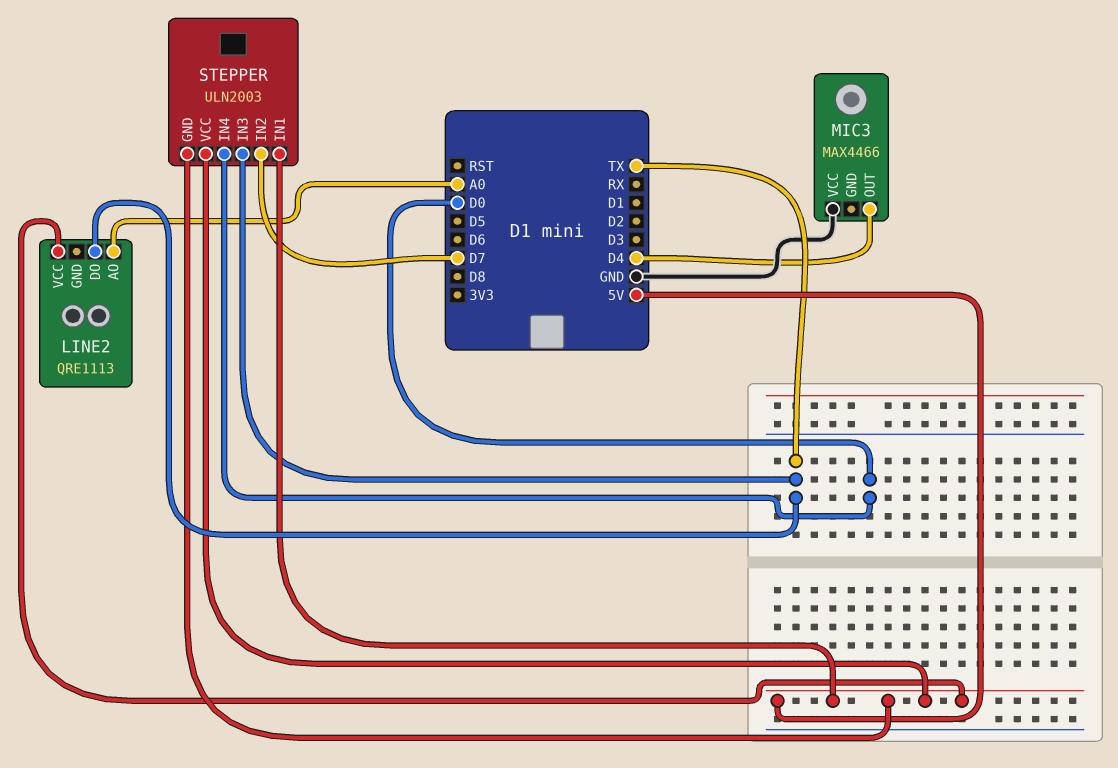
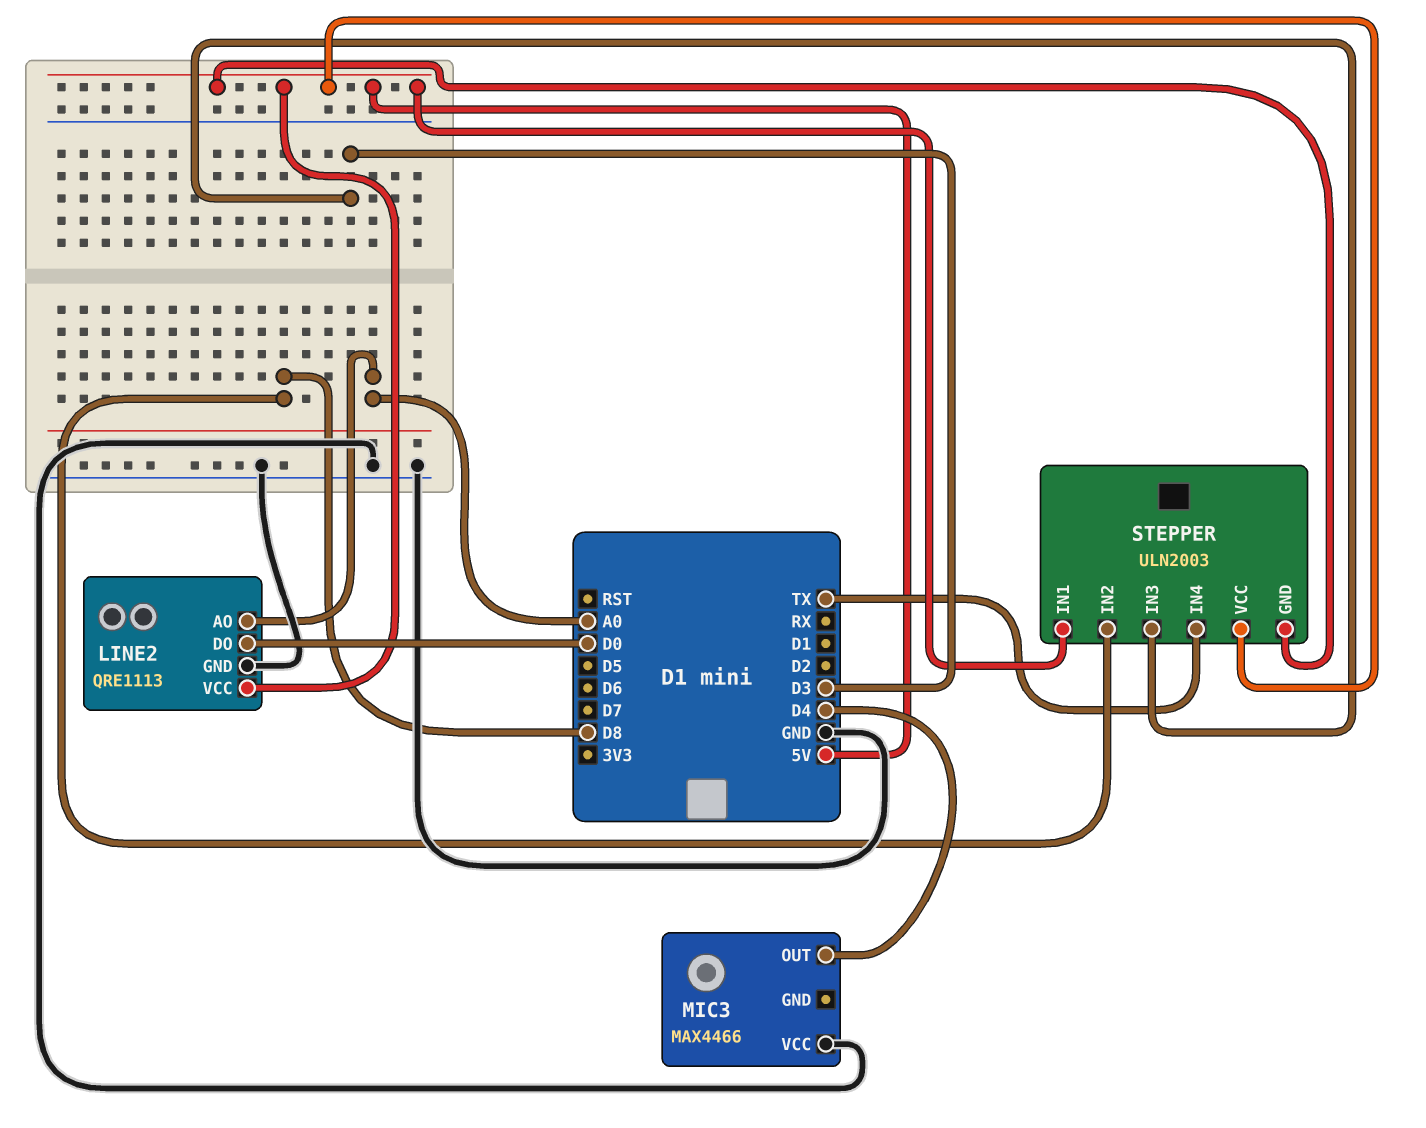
LINE2 pin DO: TX -> D0
LINE2 pin GND: none -> GND
STEPPER pin IN2: D7 -> D8
STEPPER pin IN3: TX -> D3
STEPPER pin IN4: D0 -> TX

